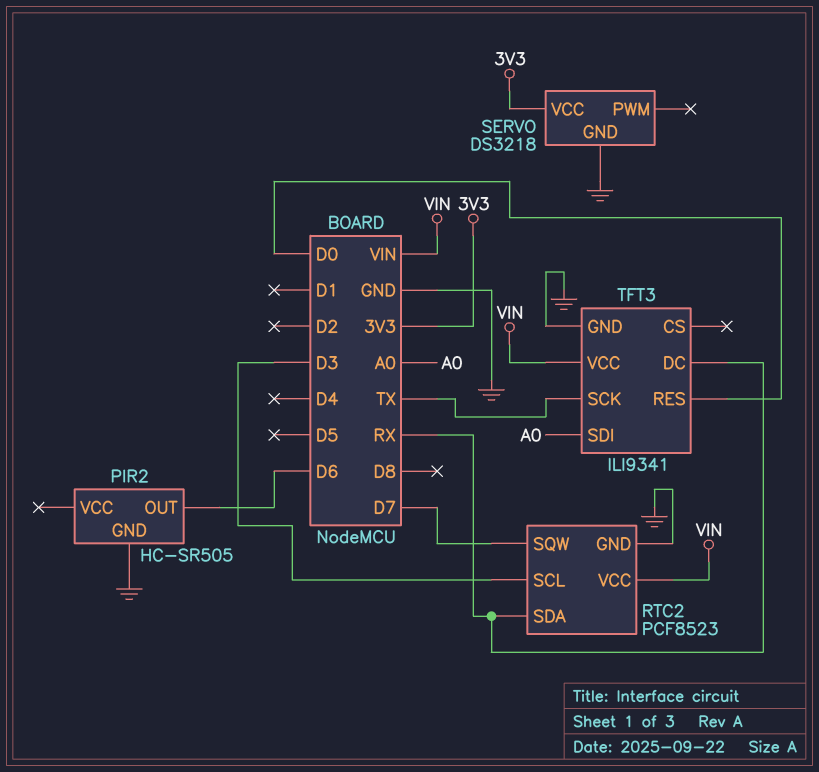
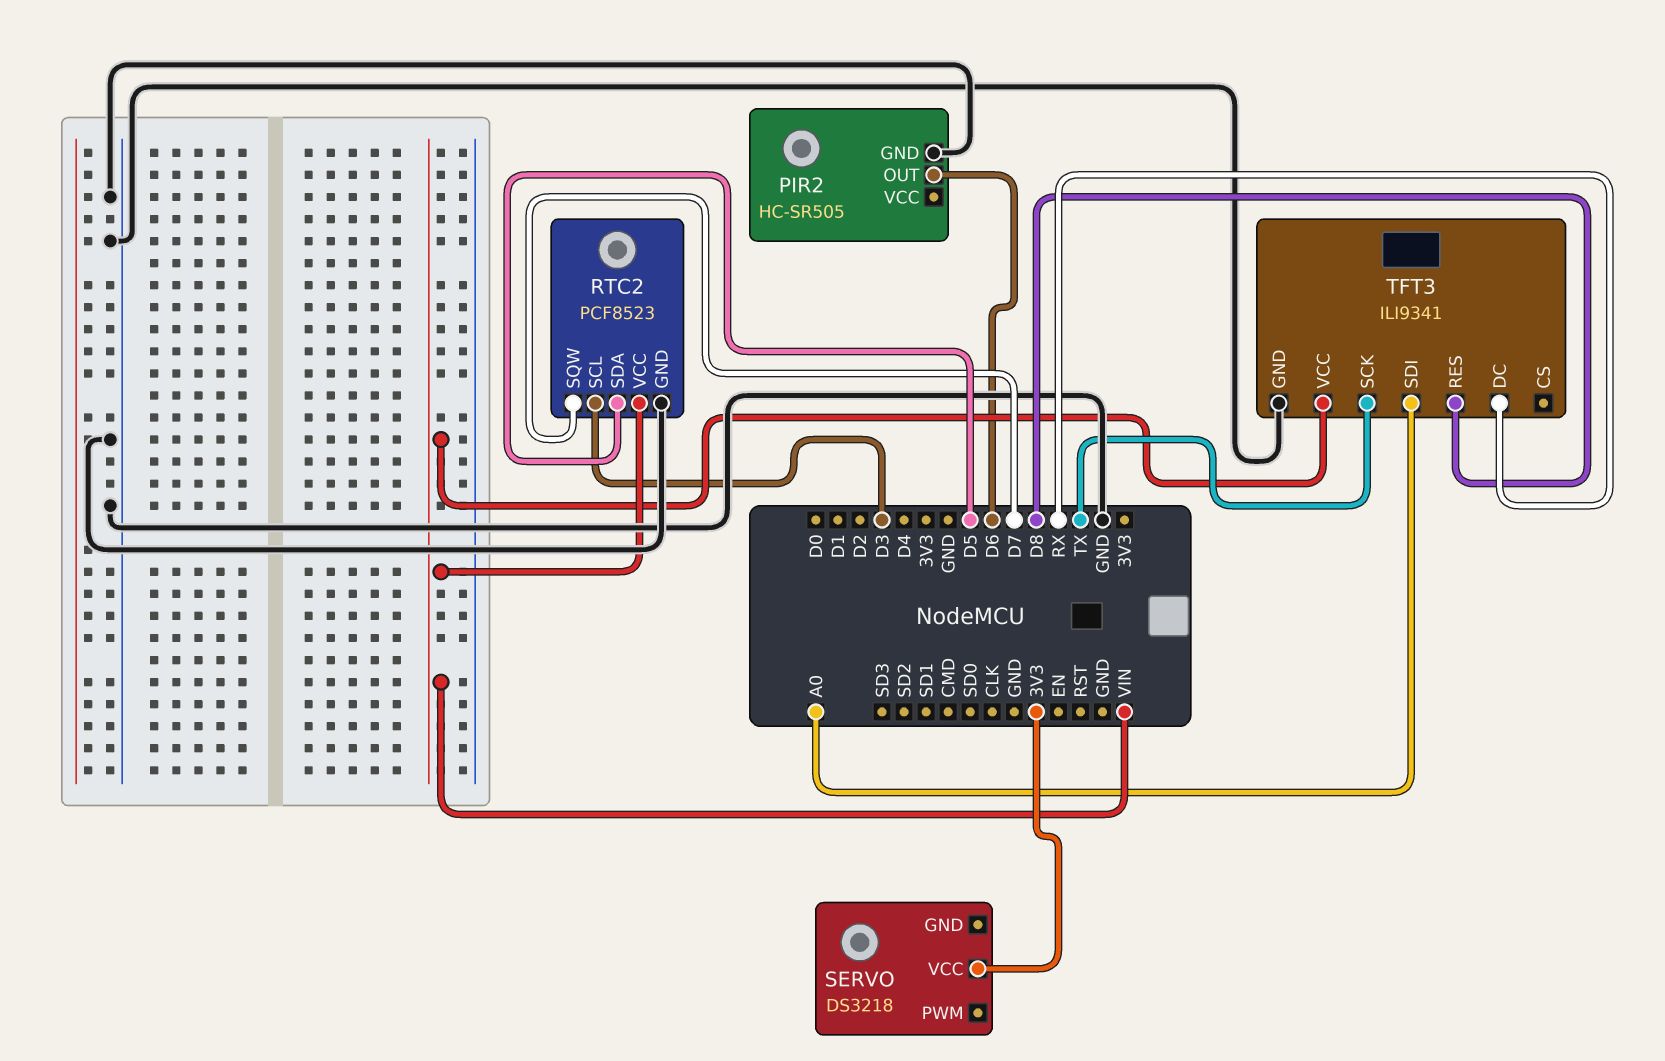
RTC2 pin SDA: RX -> D5
SERVO pin GND: GND -> none
TFT3 pin RES: D0 -> D8

